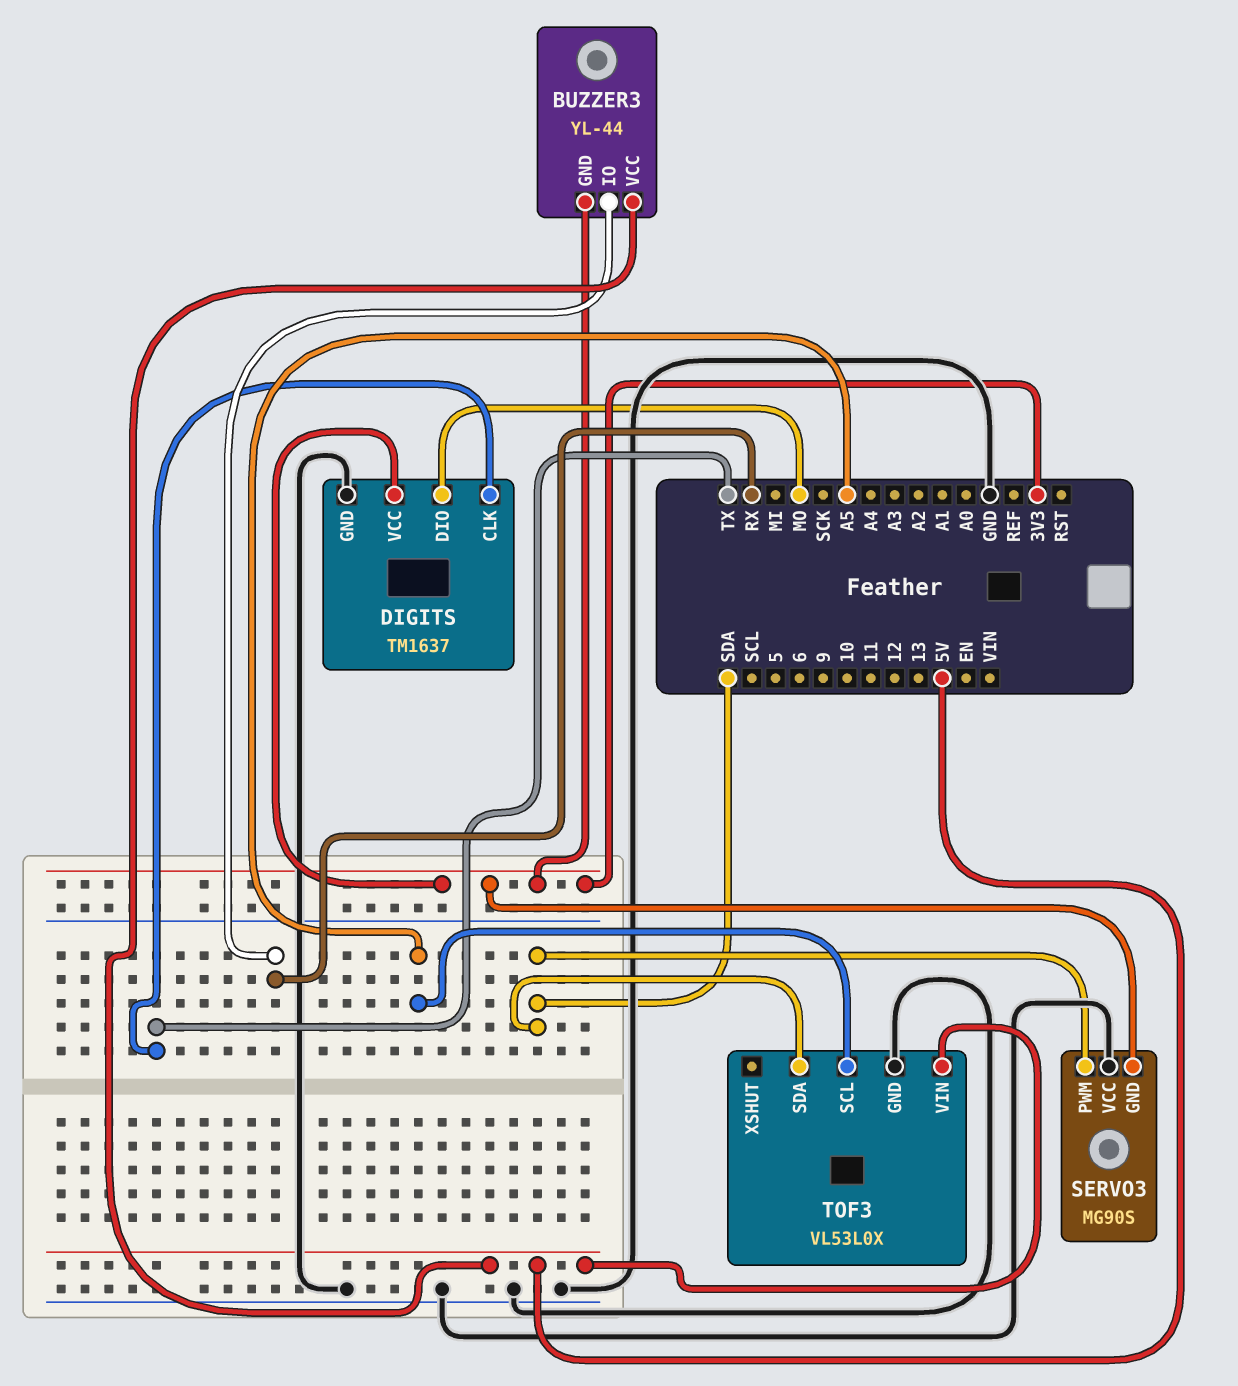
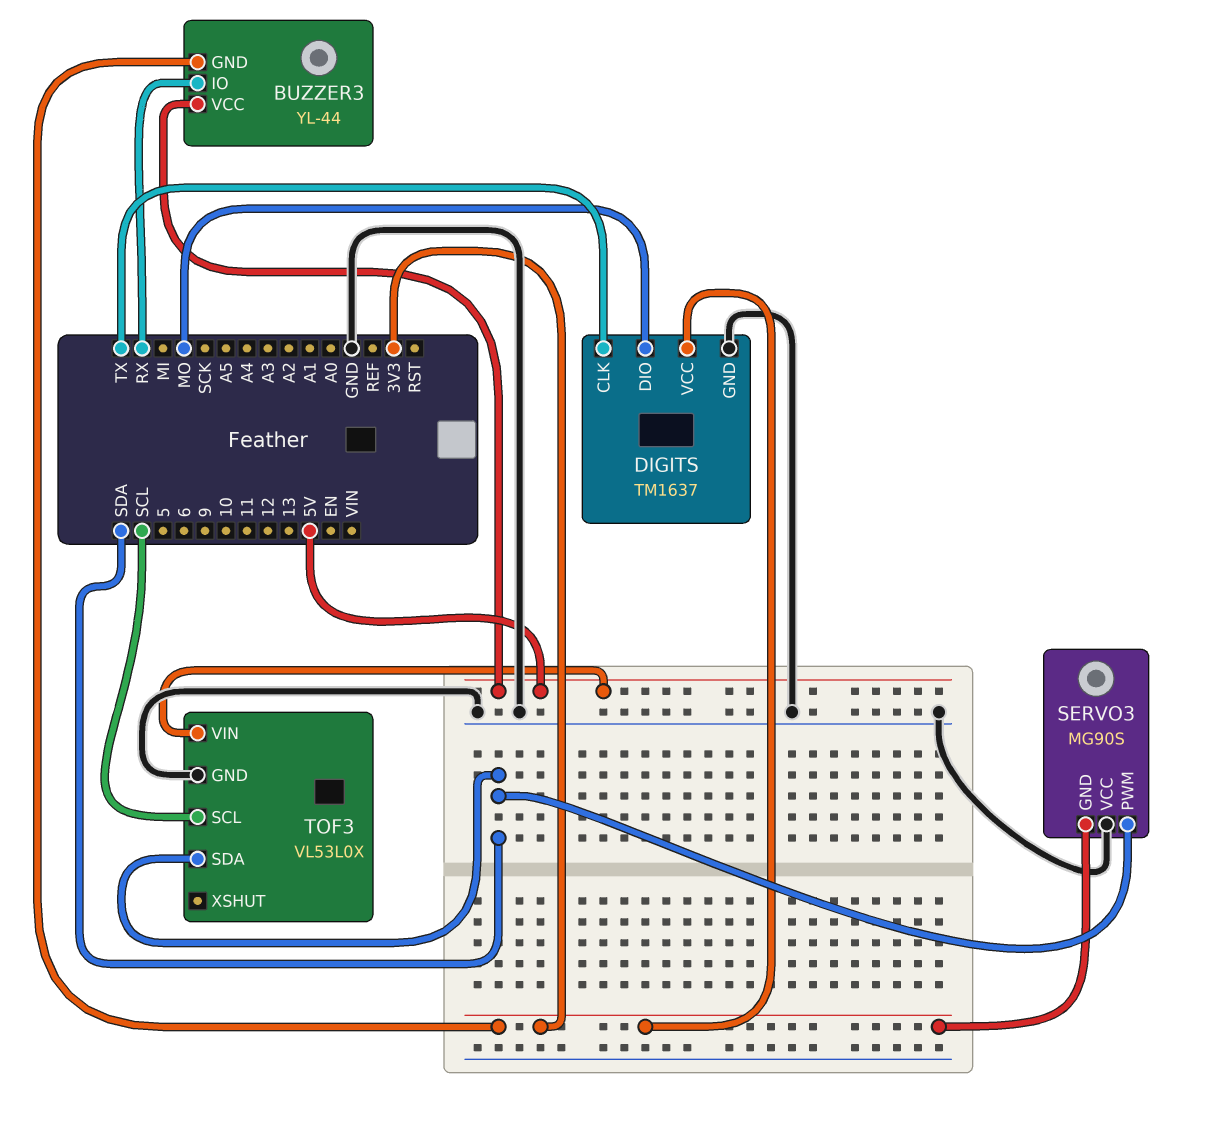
TOF3 pin SCL: A5 -> SCL

